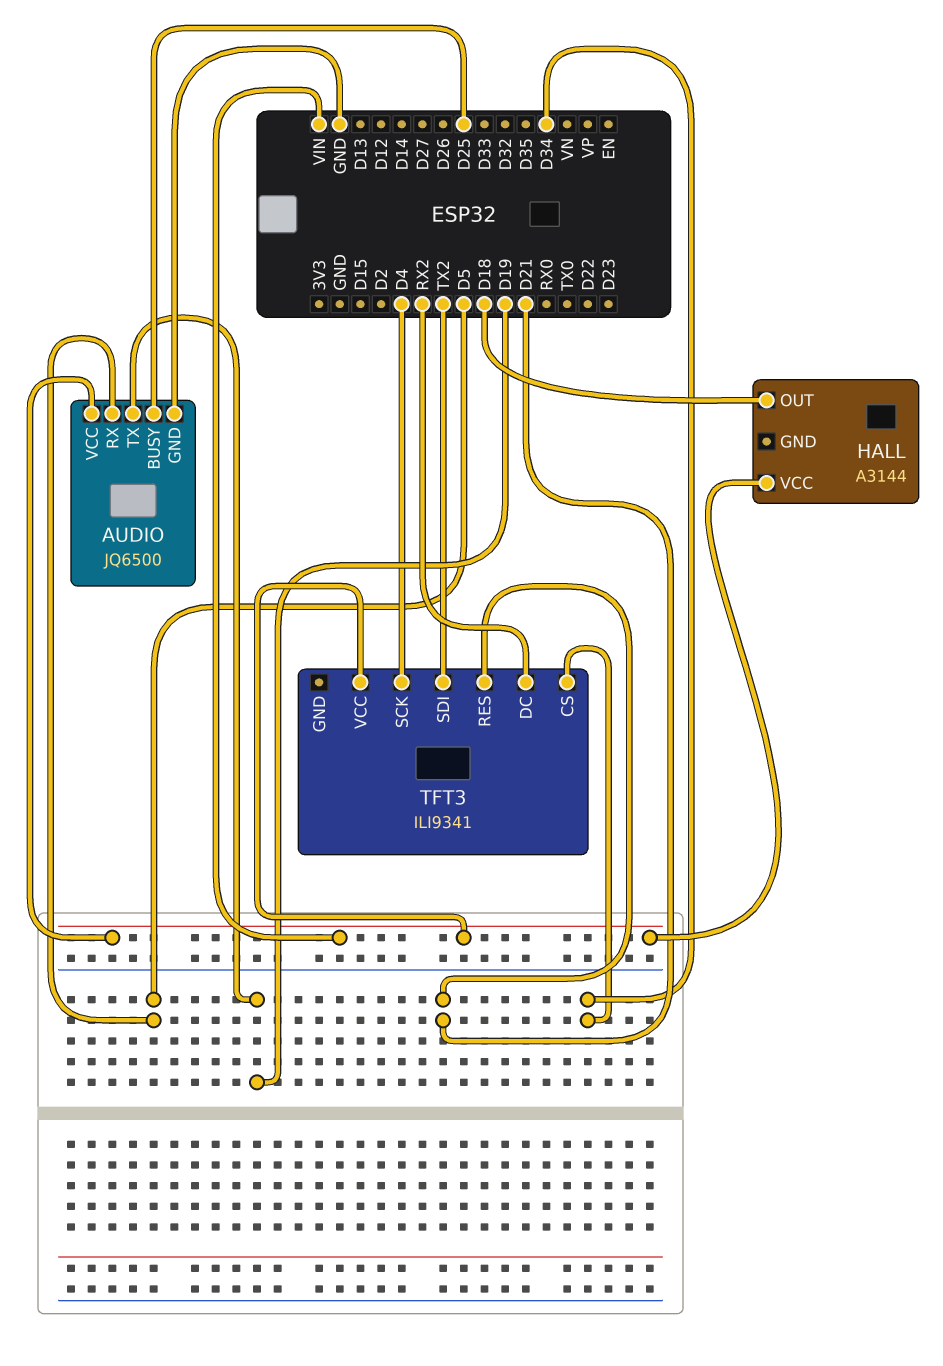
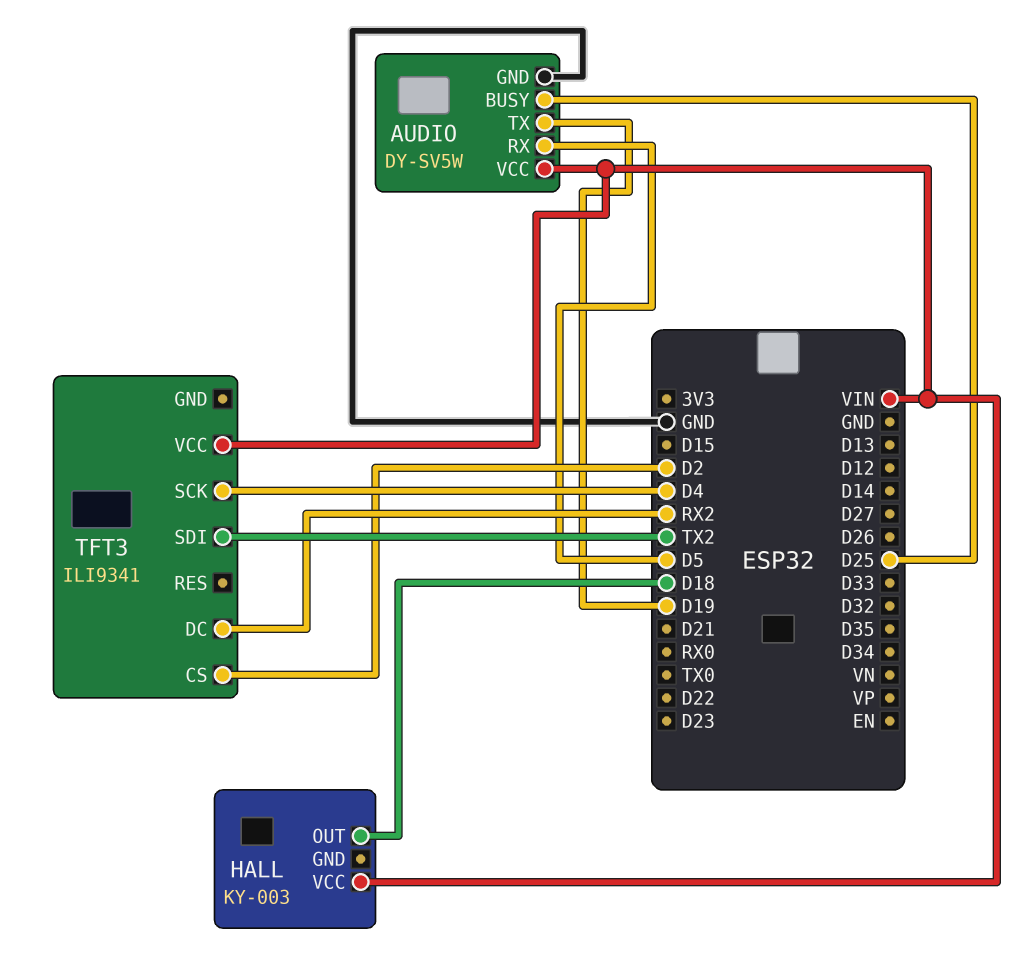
AUDIO: JQ6500 -> DY-SV5W
HALL: A3144 -> KY-003
TFT3 pin CS: D34 -> D2
TFT3 pin RES: D21 -> none

